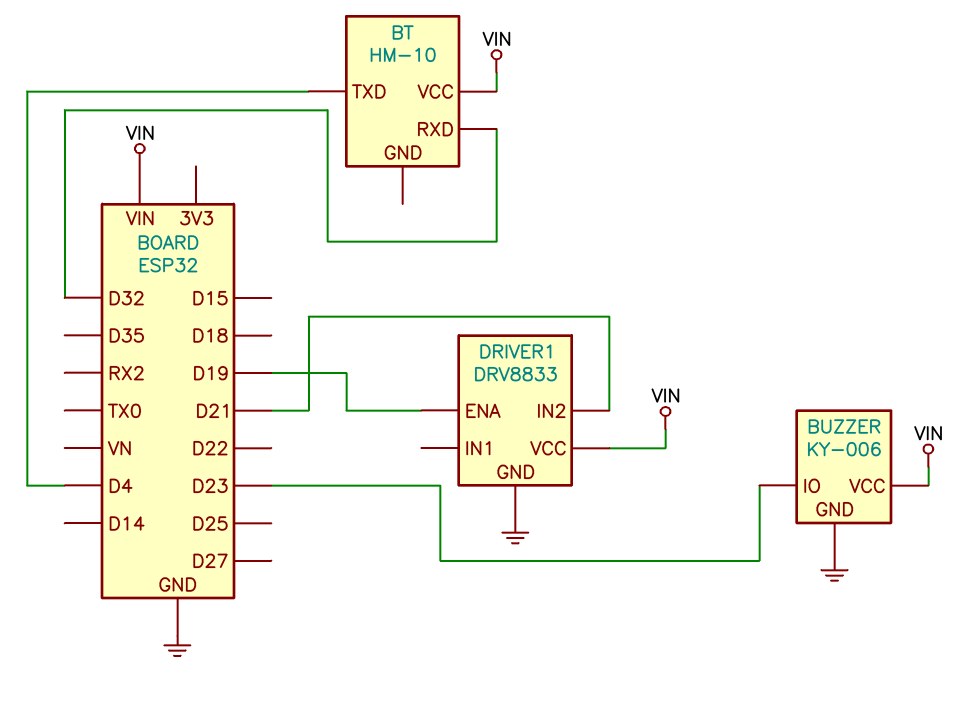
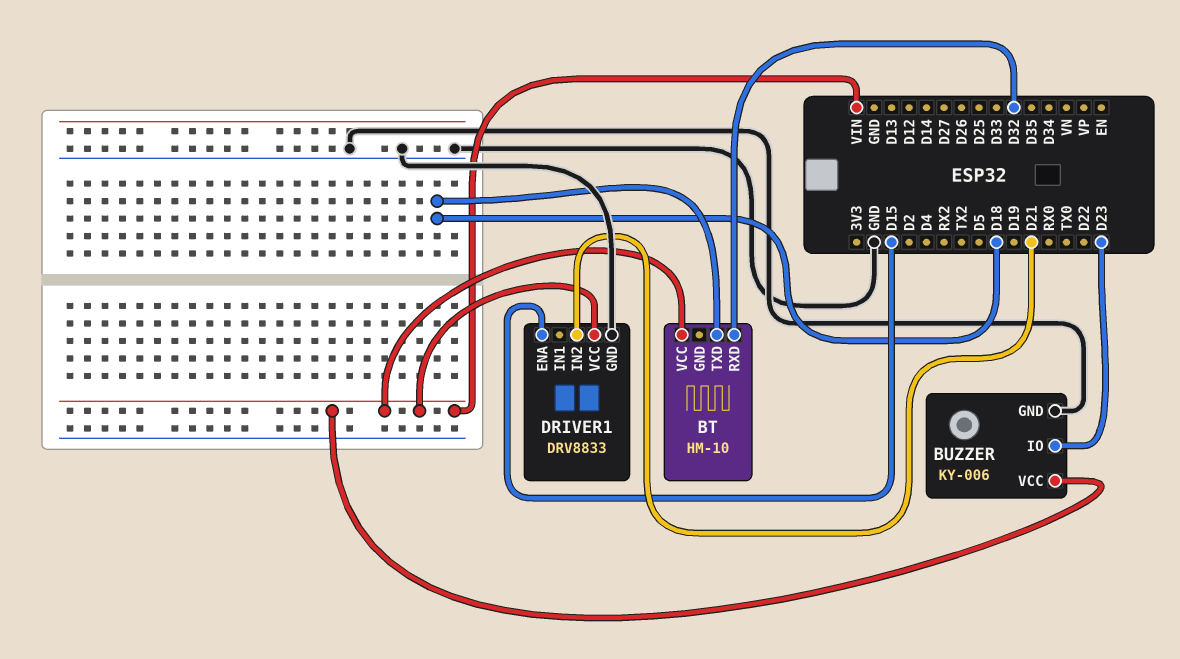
BT pin TXD: D4 -> D18
DRIVER1 pin ENA: D19 -> D15

